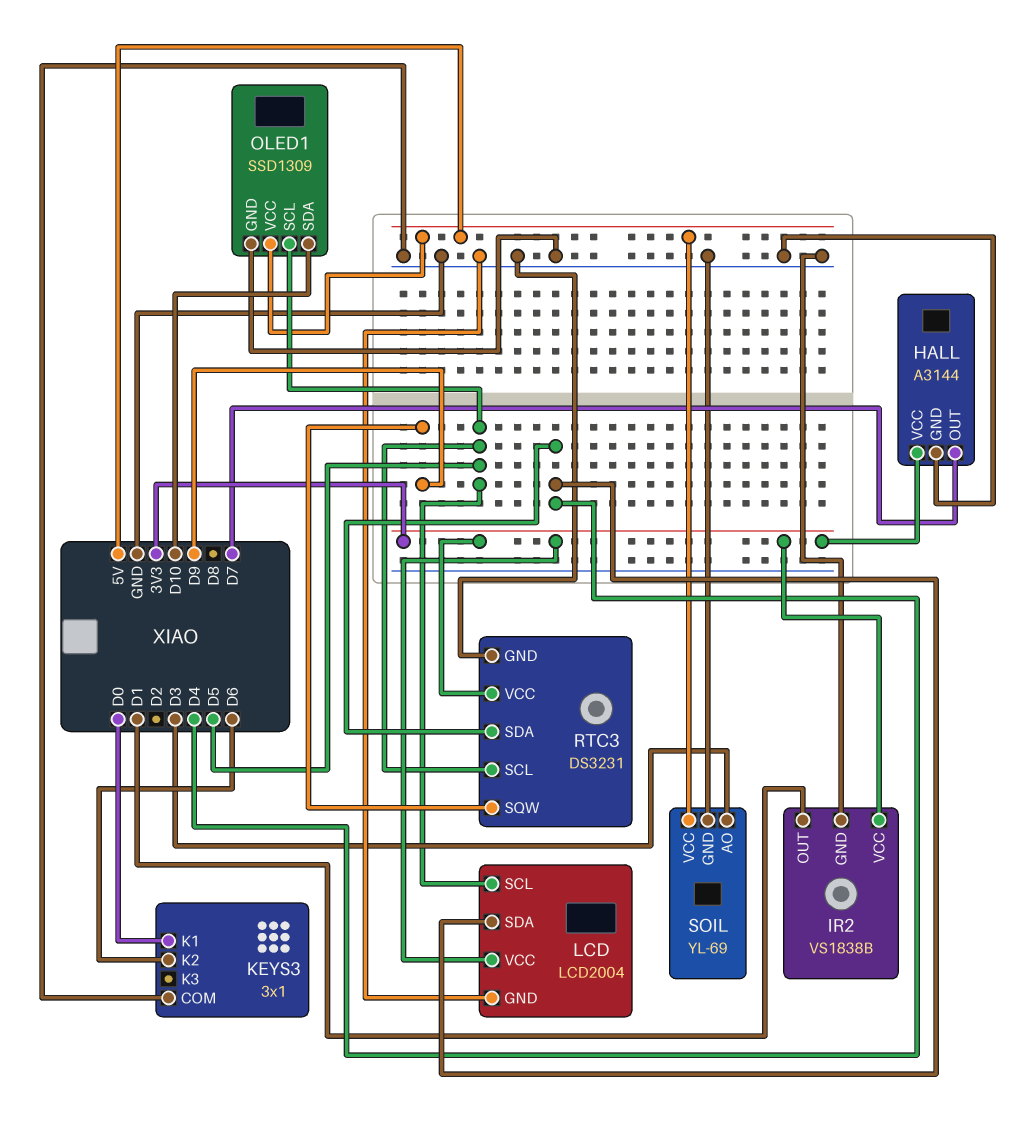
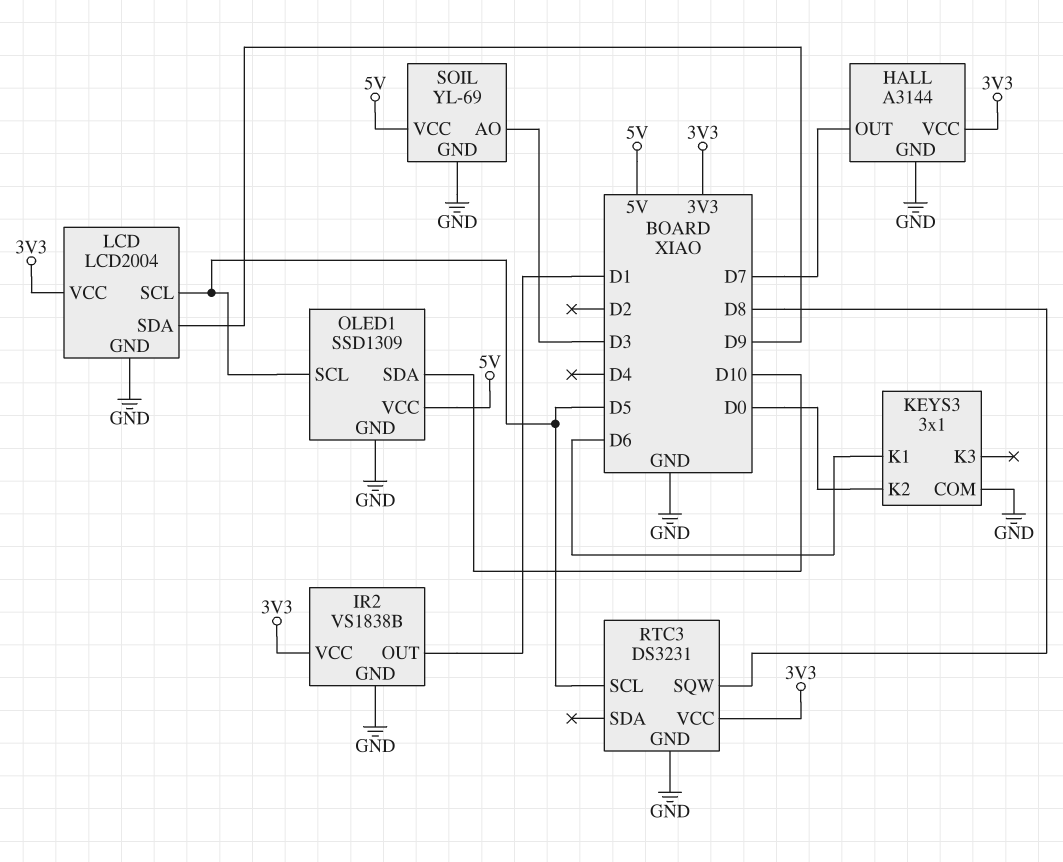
KEYS3 pin K1: D0 -> D6
KEYS3 pin K2: D6 -> D0
LCD pin SDA: D4 -> D9
RTC3 pin SDA: D4 -> none
RTC3 pin SQW: D9 -> D8

